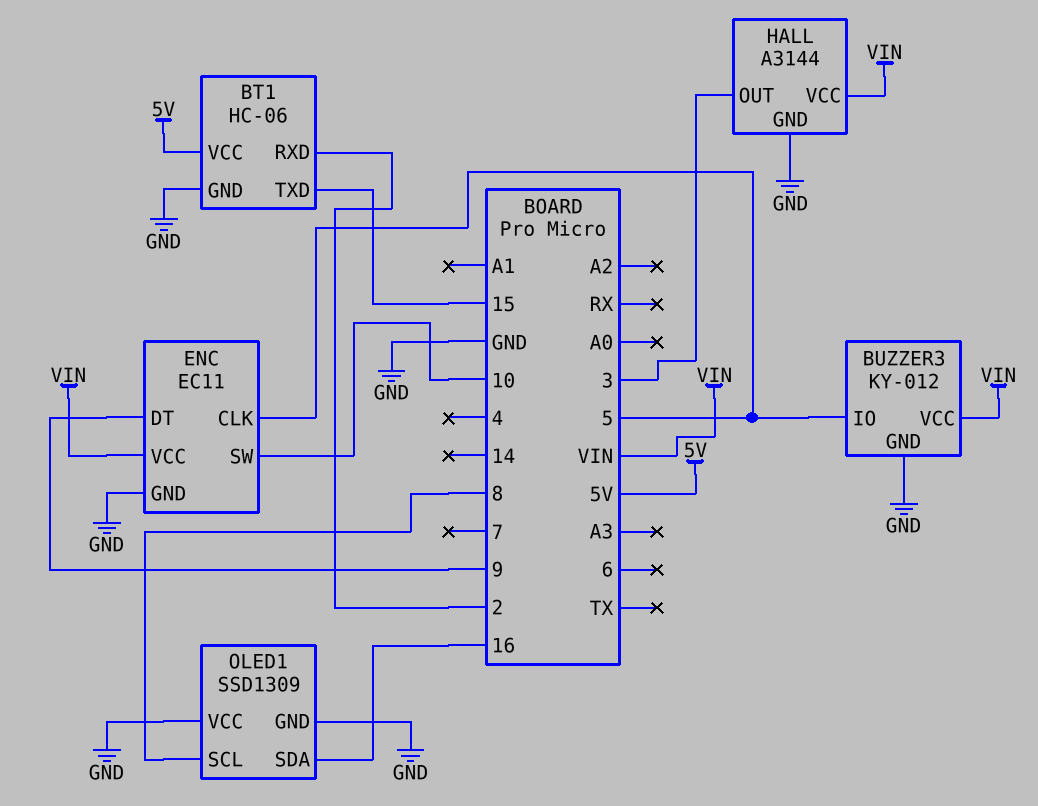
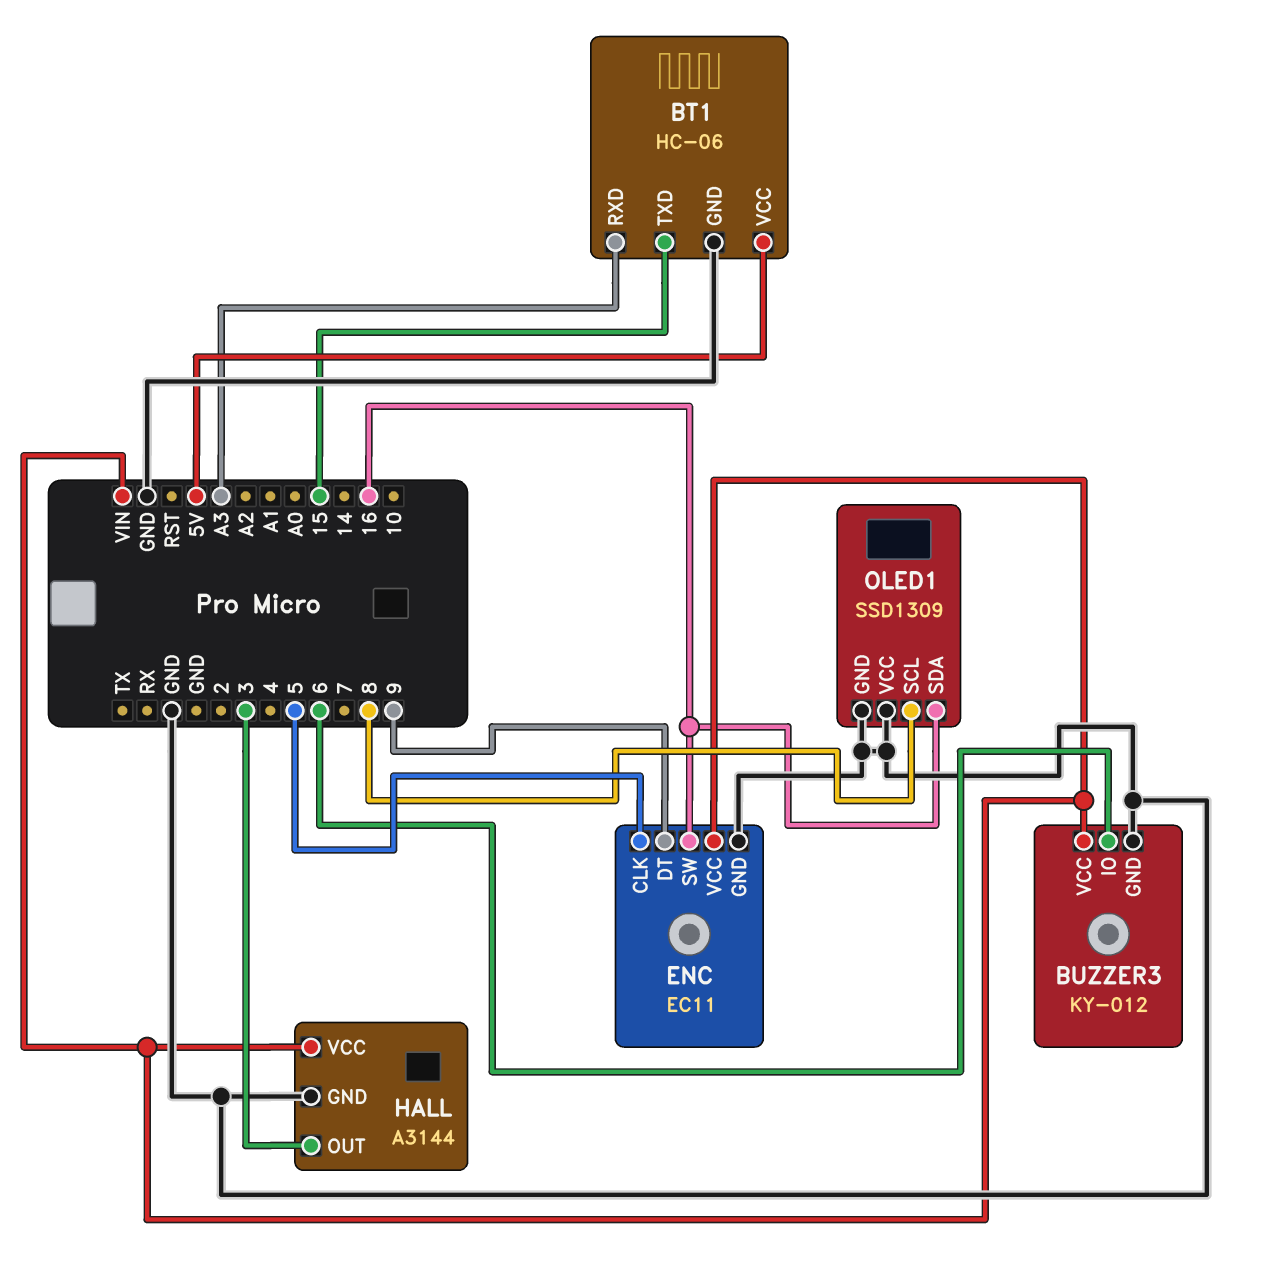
BT1 pin RXD: 2 -> A3
BUZZER3 pin IO: 5 -> 6
ENC pin SW: 10 -> 16

